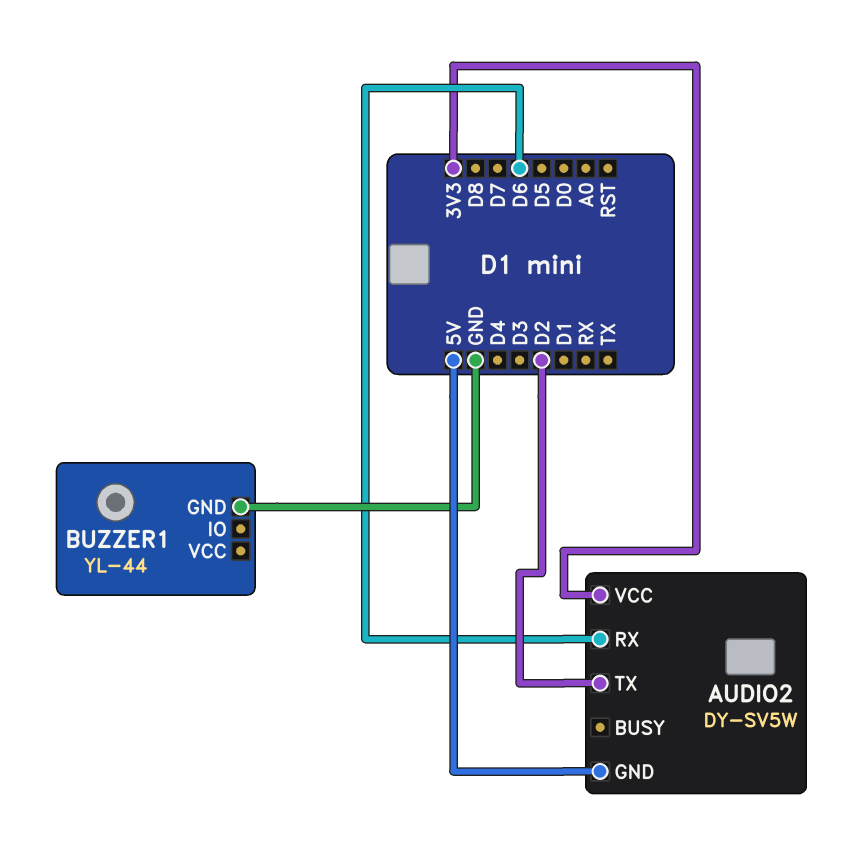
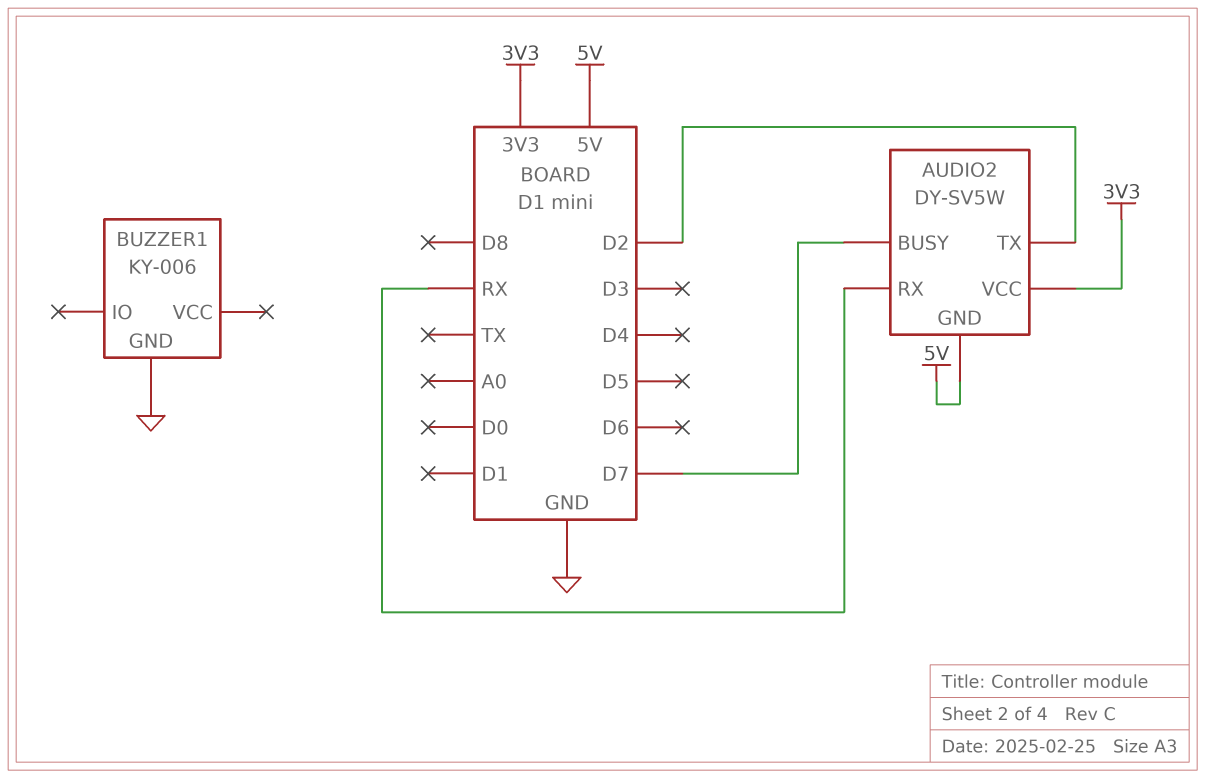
AUDIO2 pin BUSY: none -> D7
AUDIO2 pin RX: D6 -> RX
BUZZER1: YL-44 -> KY-006

